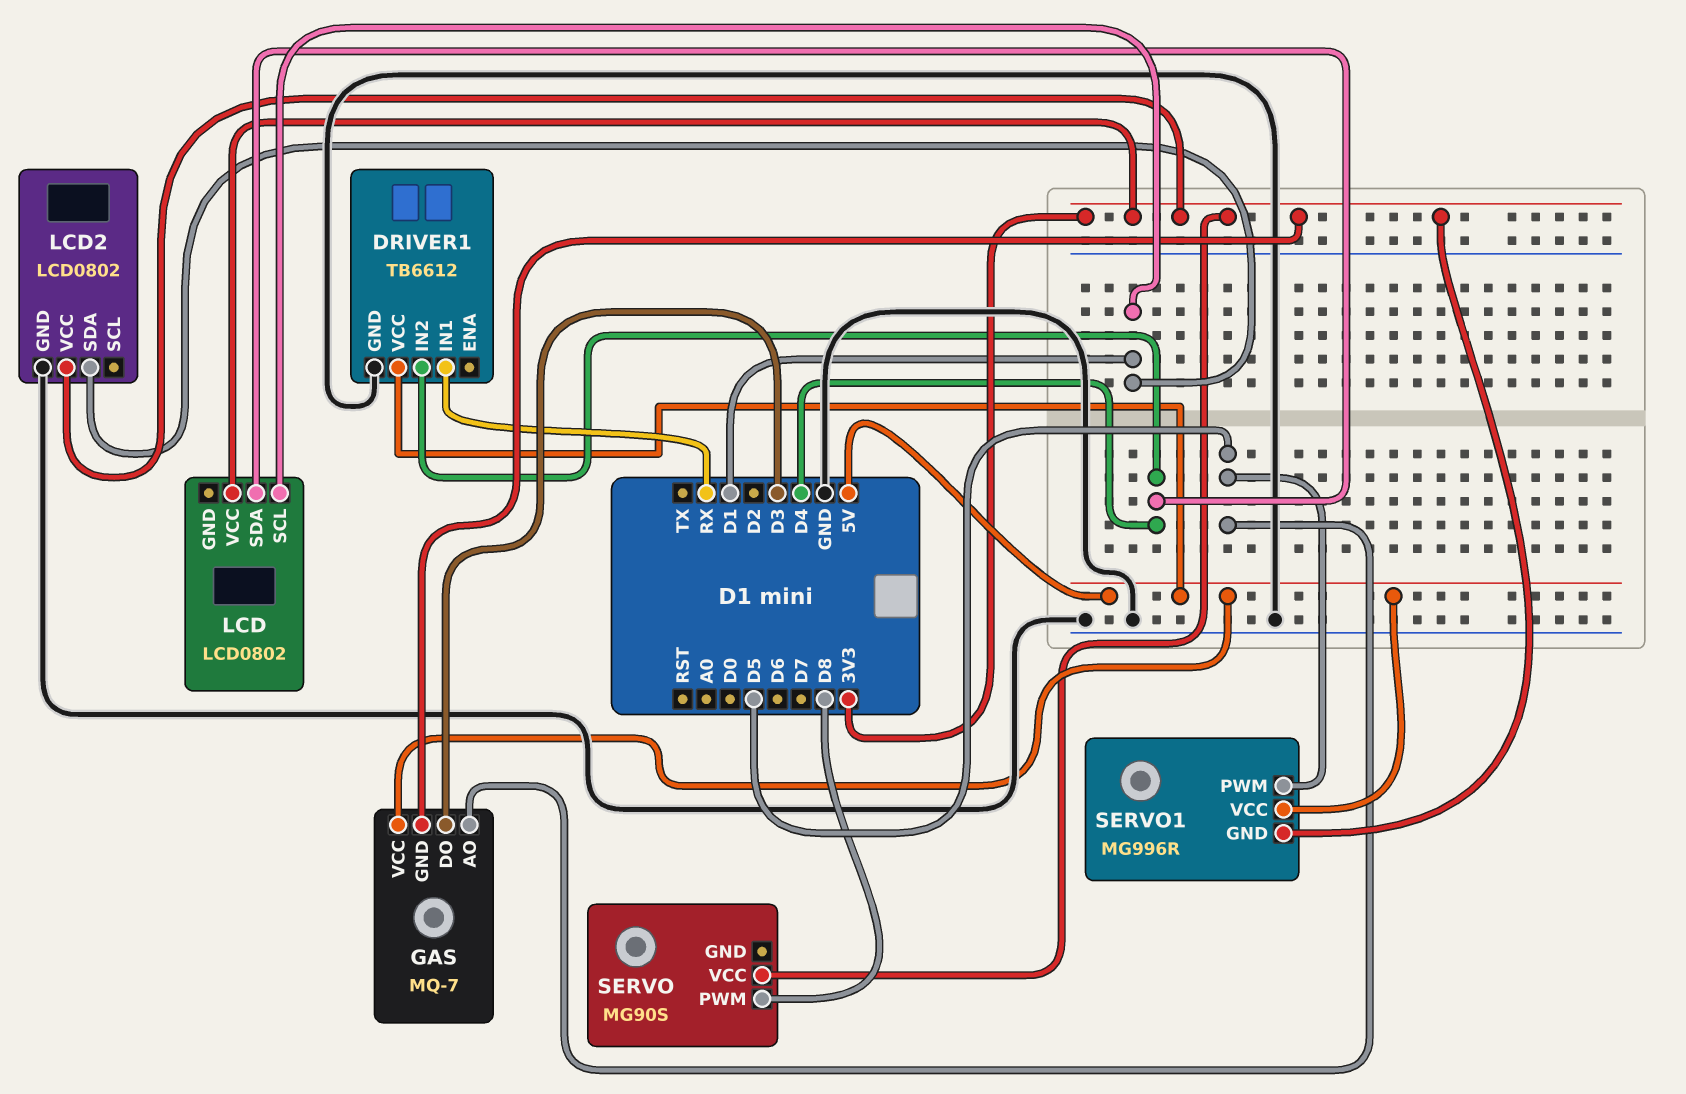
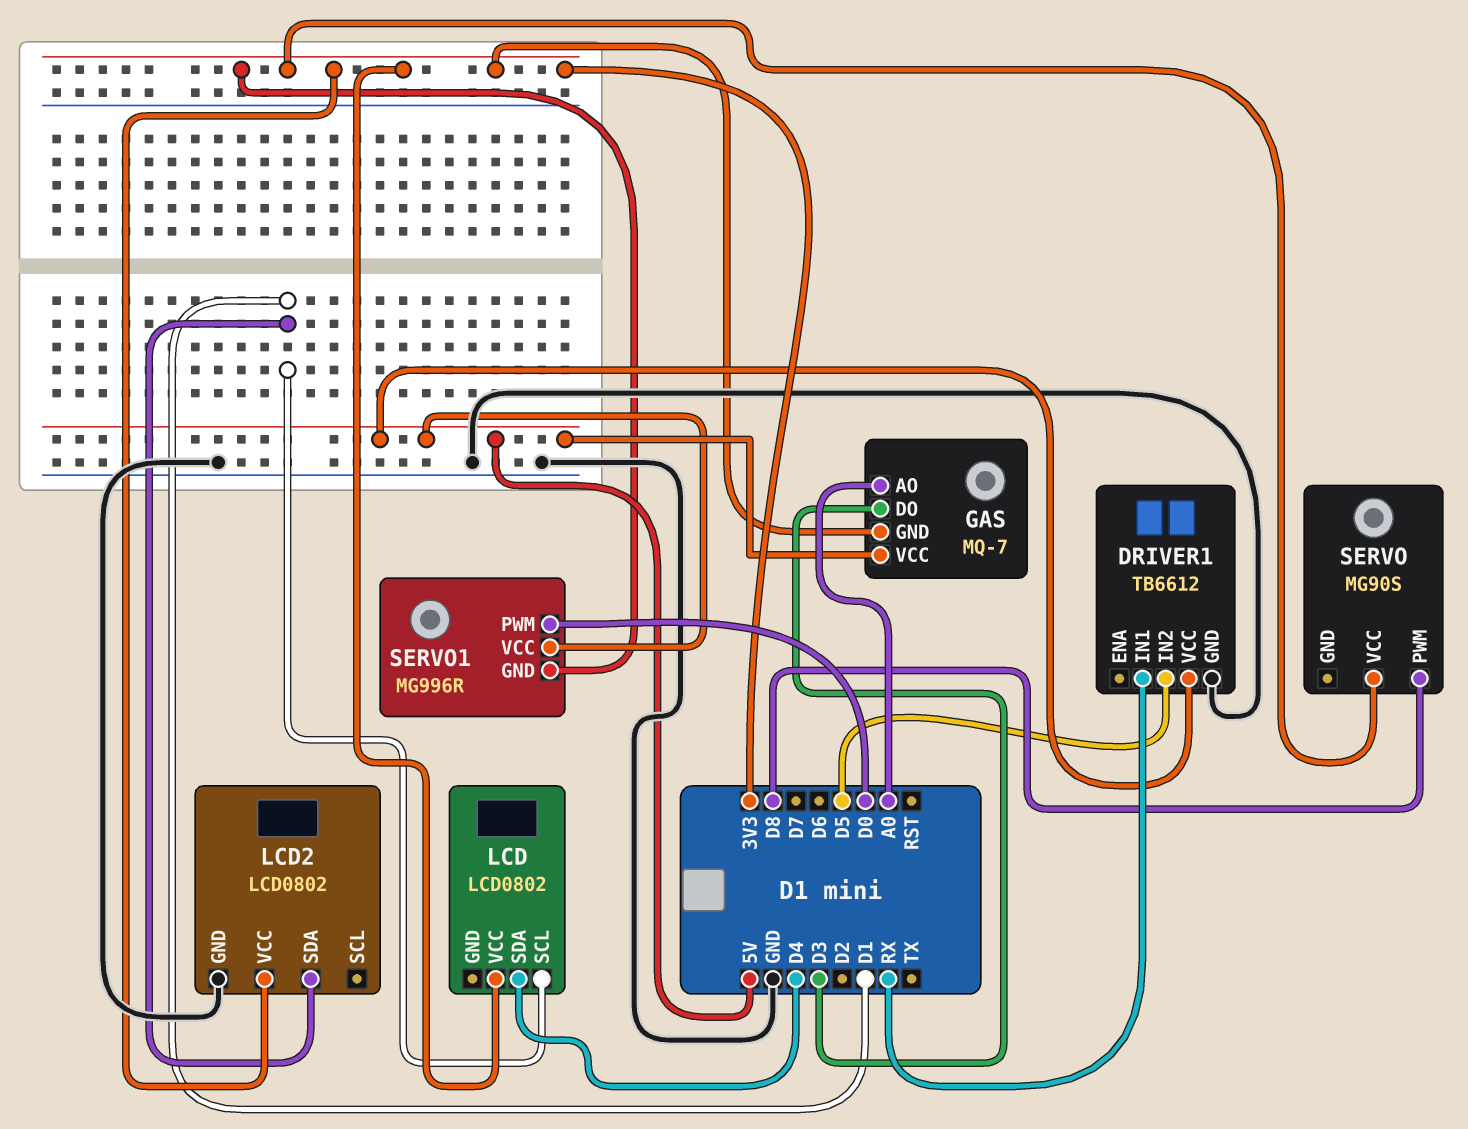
DRIVER1 pin IN2: D4 -> D5
GAS pin AO: D5 -> A0
SERVO1 pin PWM: D5 -> D0

